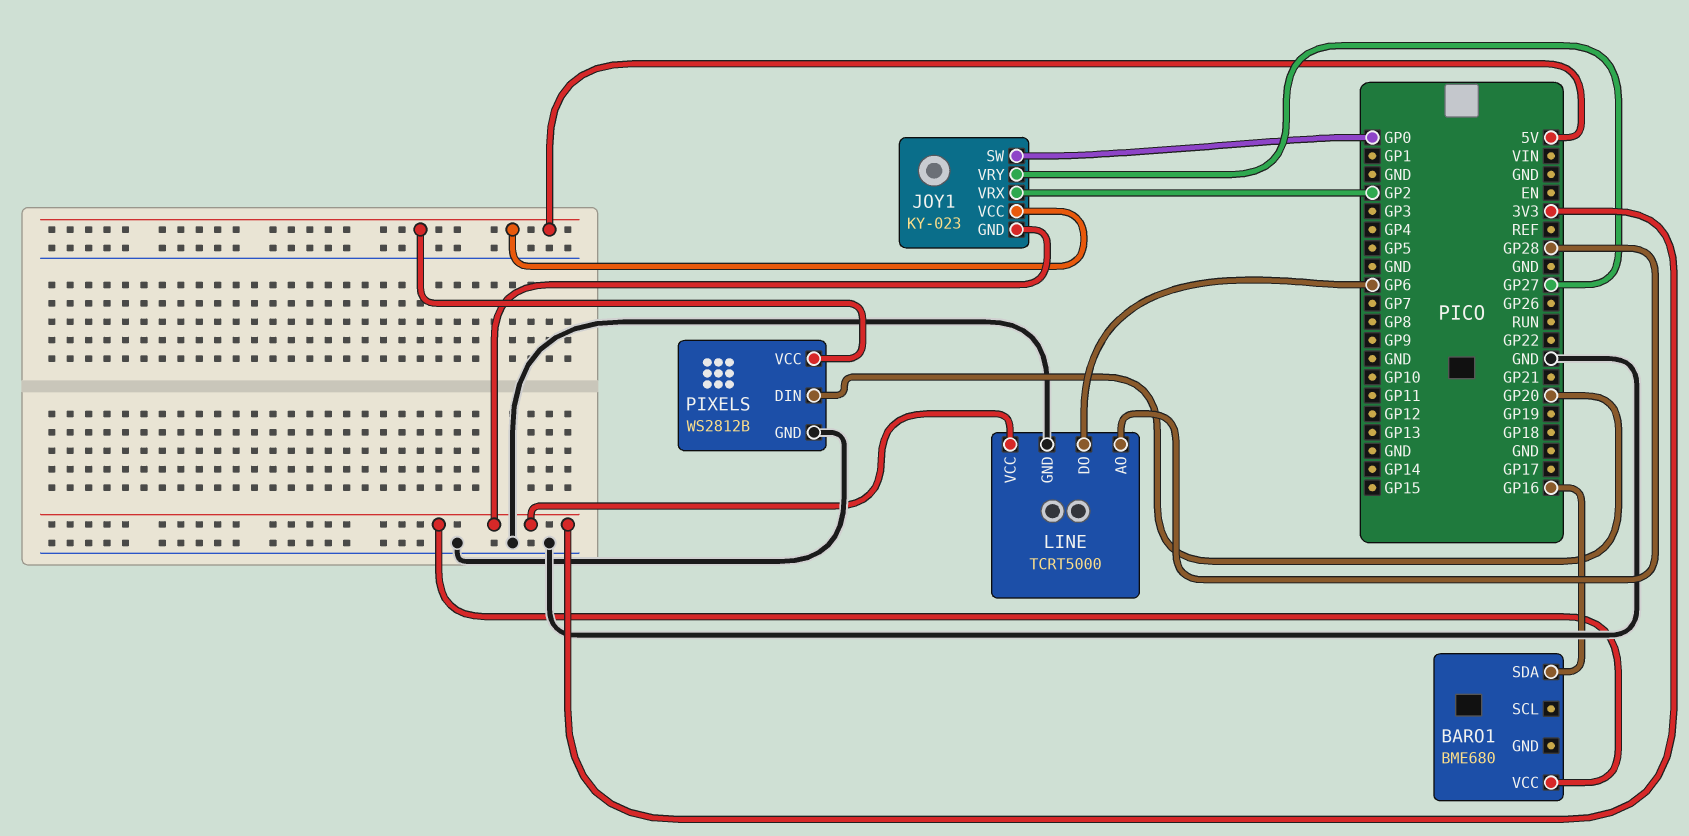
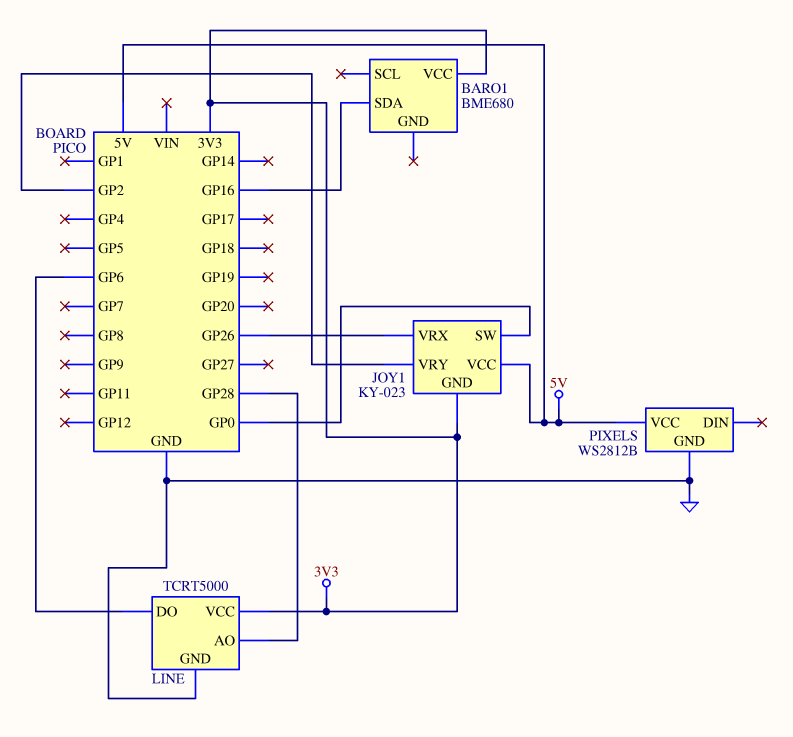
JOY1 pin VRX: GP2 -> GP26
JOY1 pin VRY: GP27 -> GP2
PIXELS pin DIN: GP20 -> none

